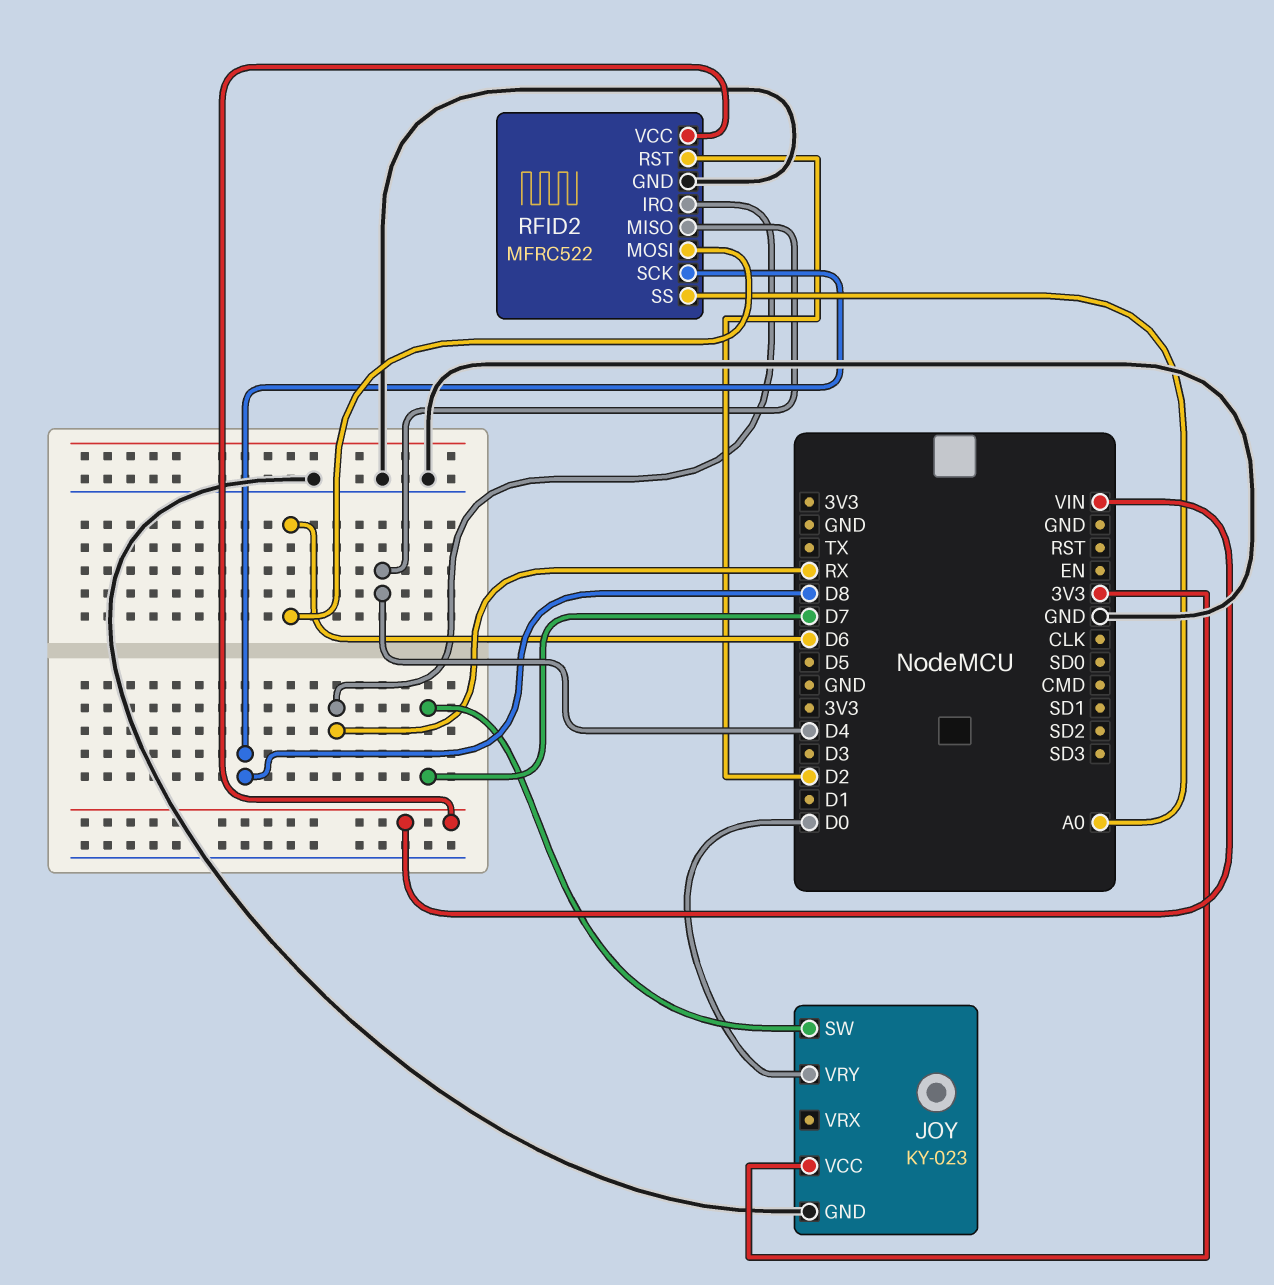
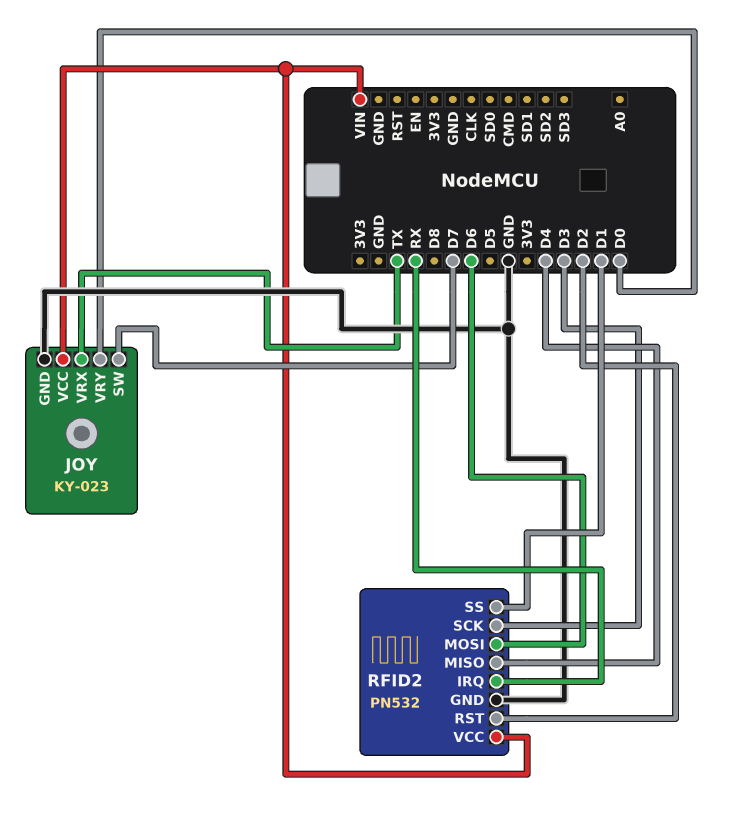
JOY pin VCC: 3V3 -> VIN
JOY pin VRX: none -> TX
RFID2: MFRC522 -> PN532
RFID2 pin SCK: D8 -> D3
RFID2 pin SS: A0 -> D1

